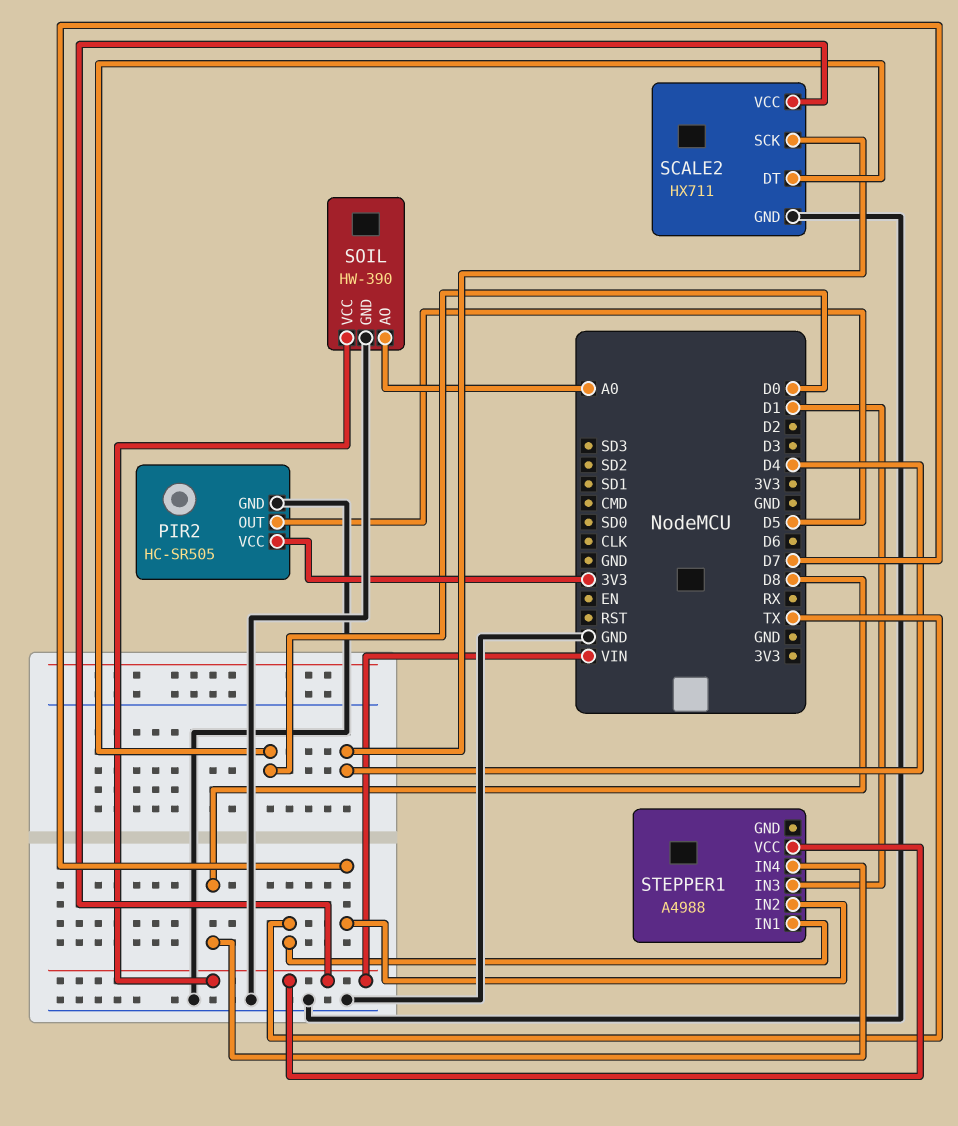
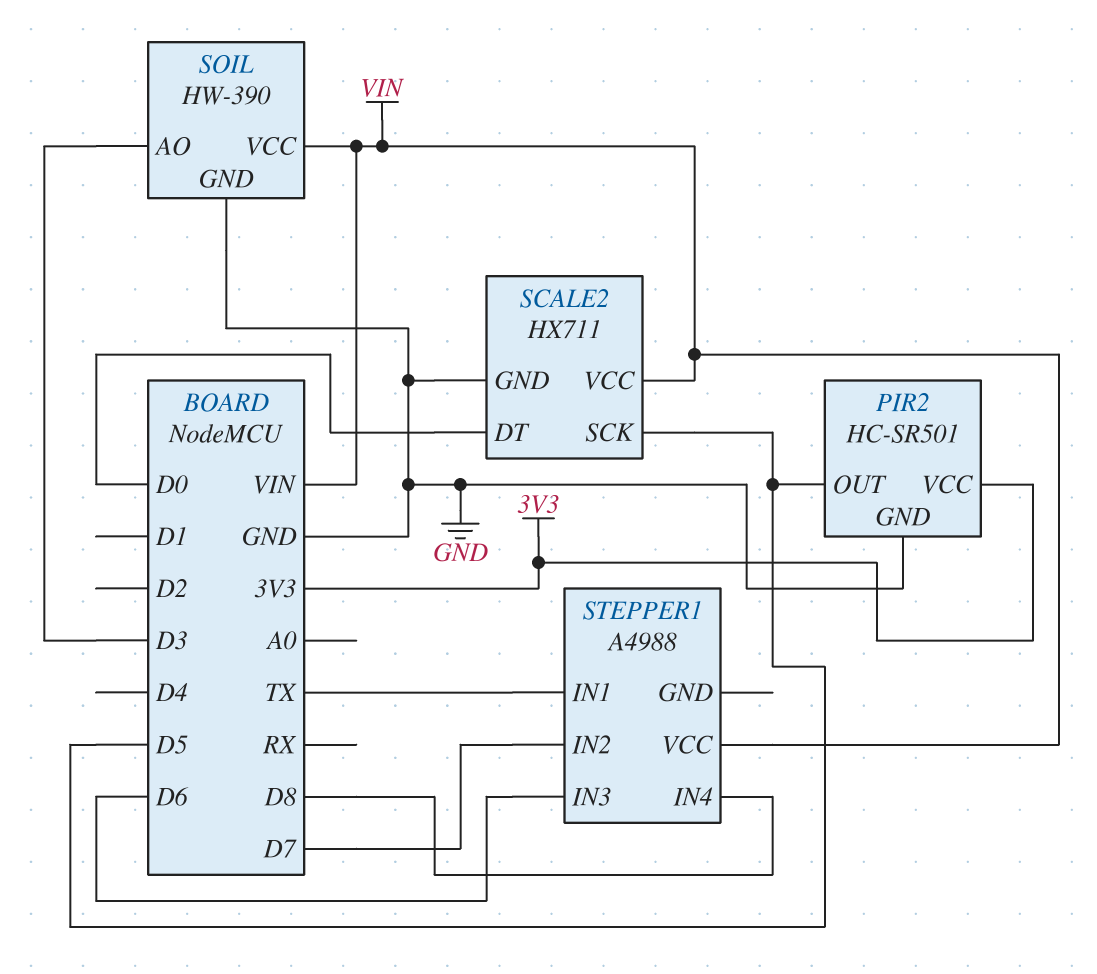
PIR2: HC-SR505 -> HC-SR501
SCALE2 pin SCK: D4 -> D5
SOIL pin AO: A0 -> D3
STEPPER1 pin IN3: D1 -> D6

